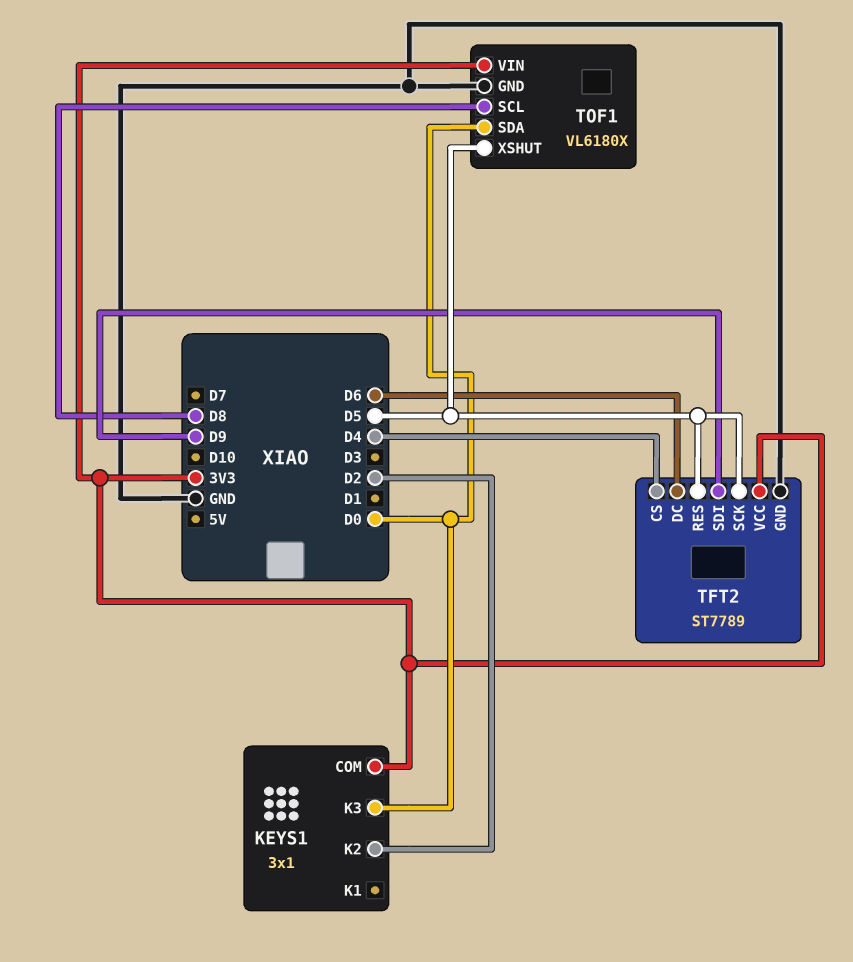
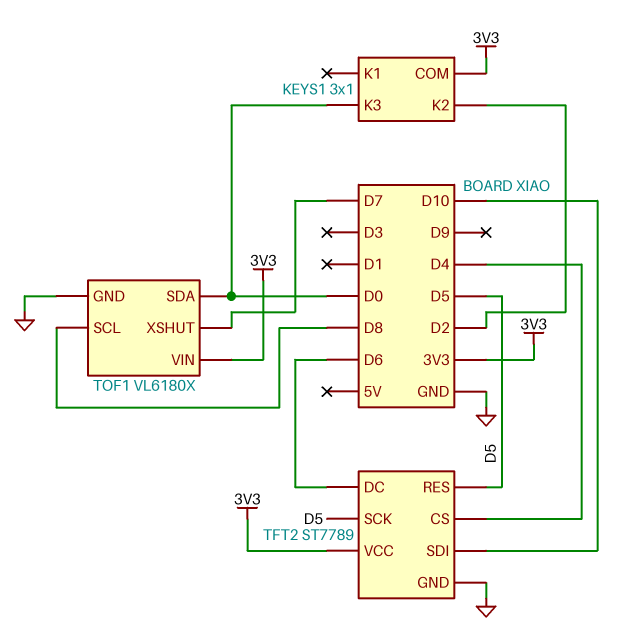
TFT2 pin SDI: D9 -> D10
TOF1 pin XSHUT: D5 -> D7

